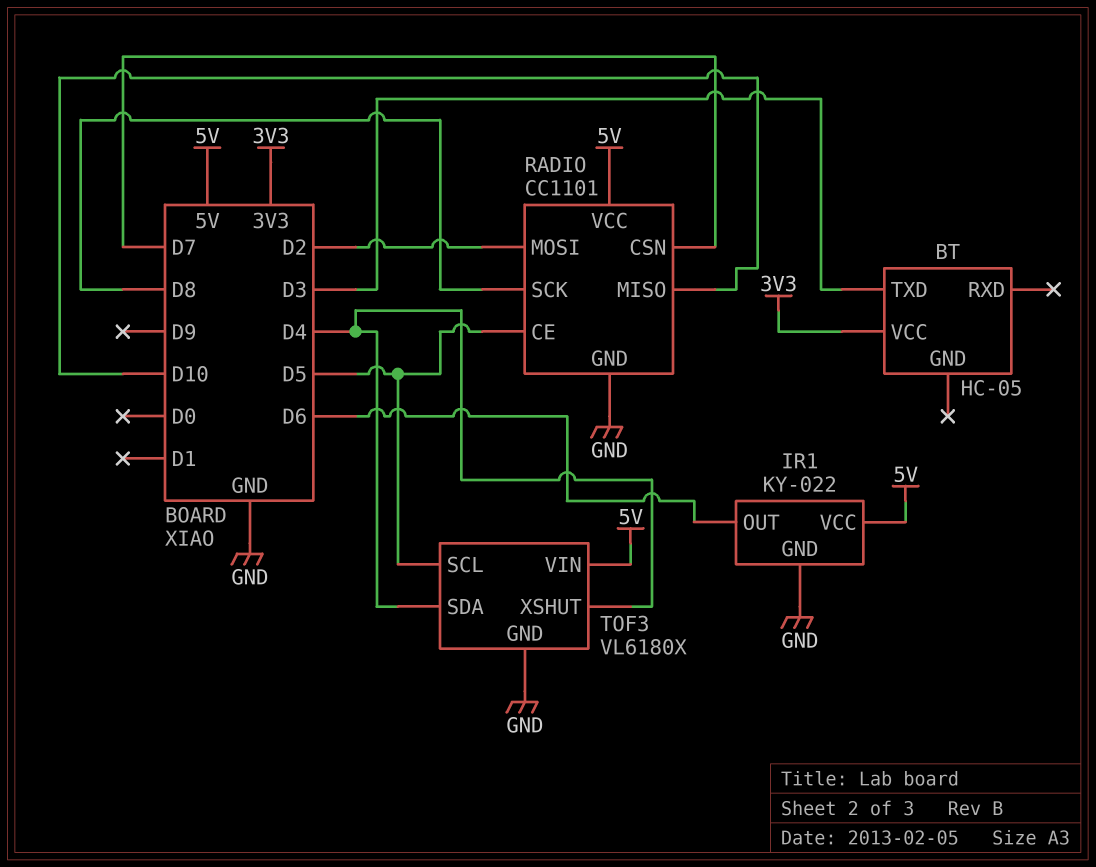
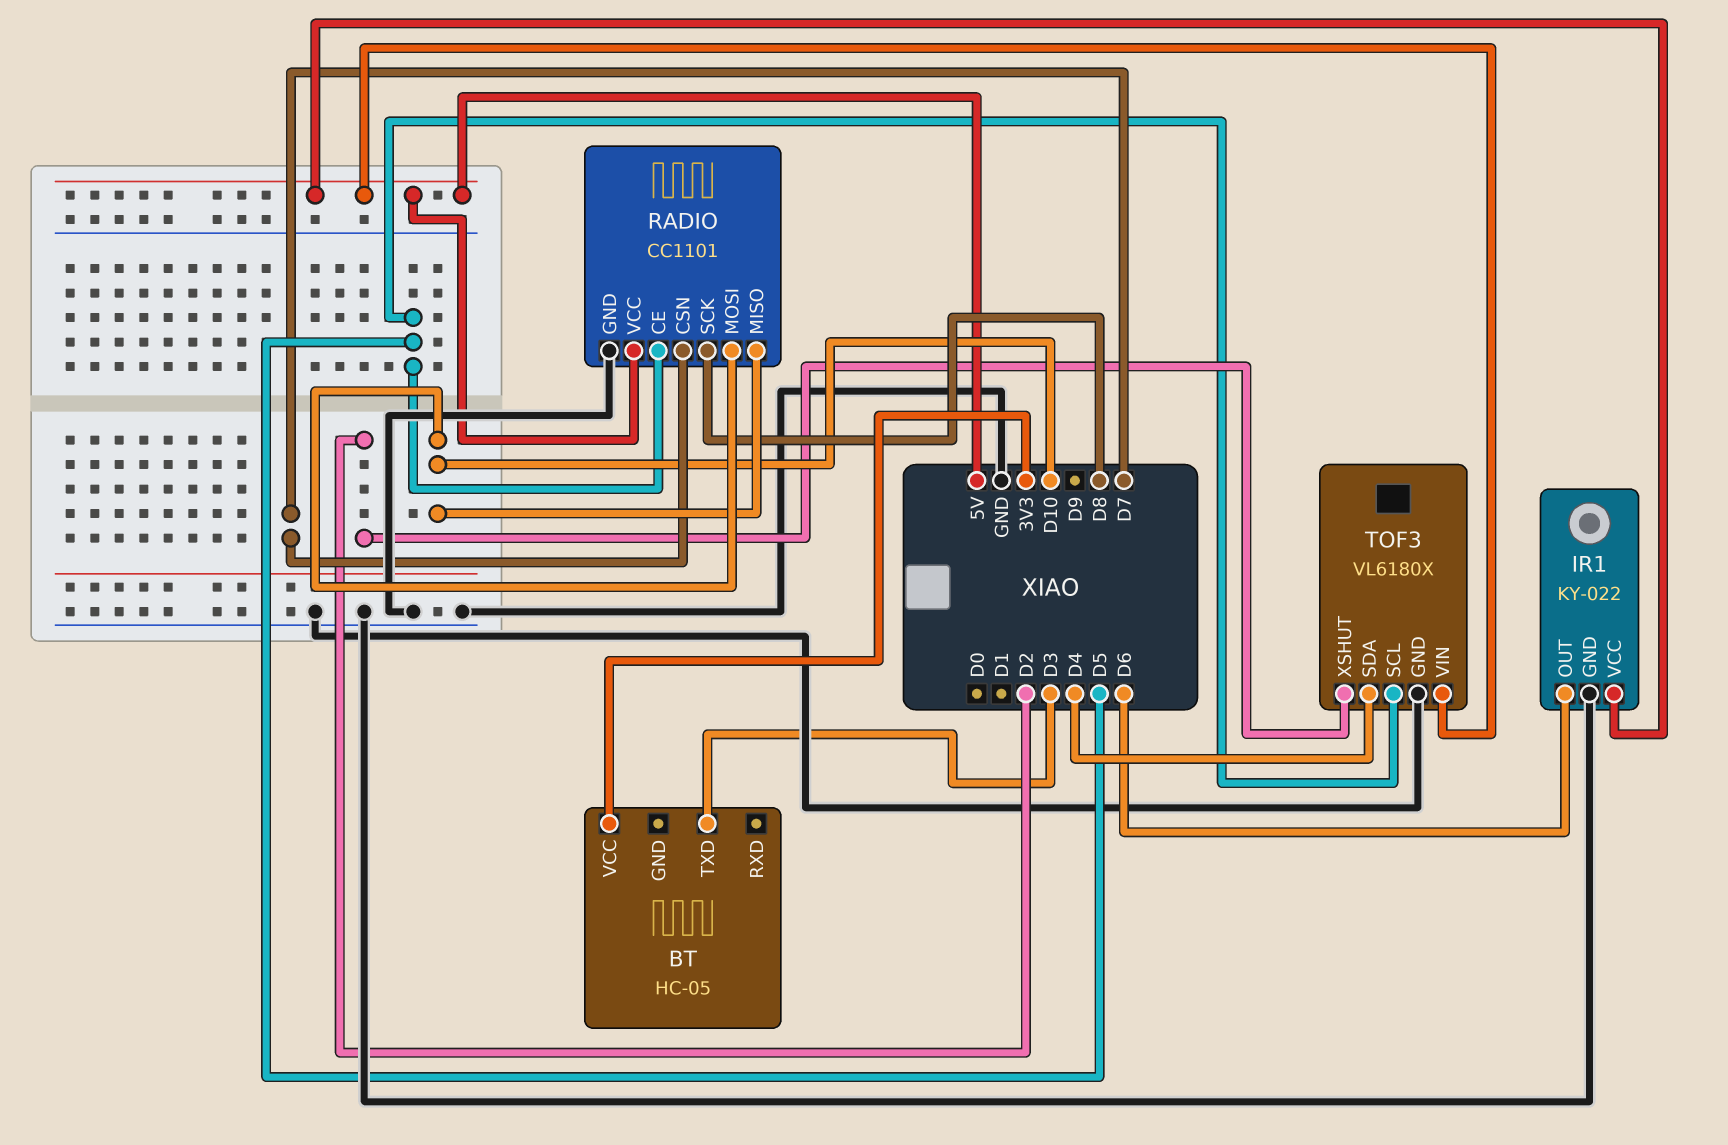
RADIO pin MOSI: D2 -> D10
TOF3 pin XSHUT: D4 -> D2

